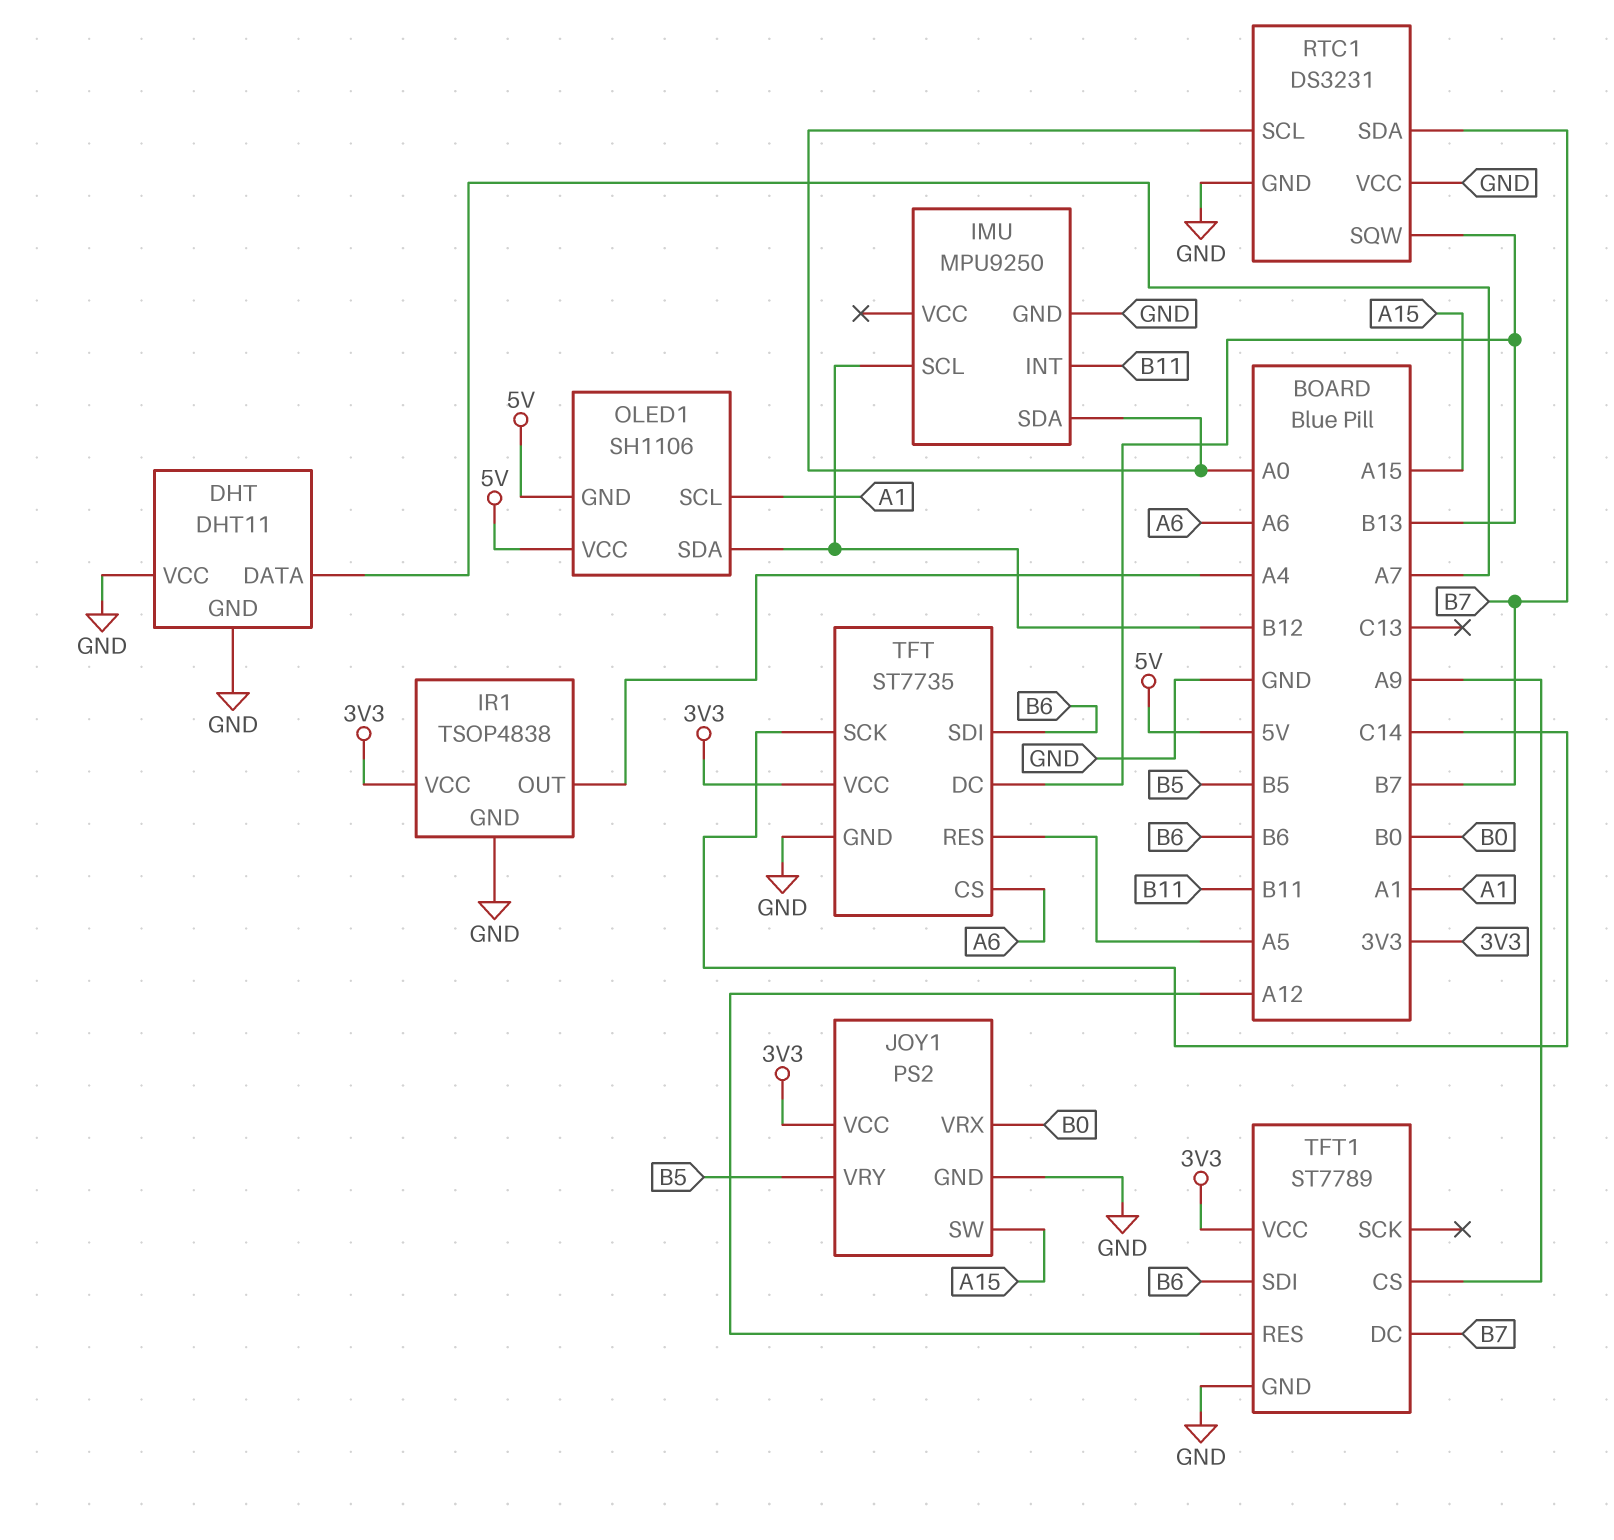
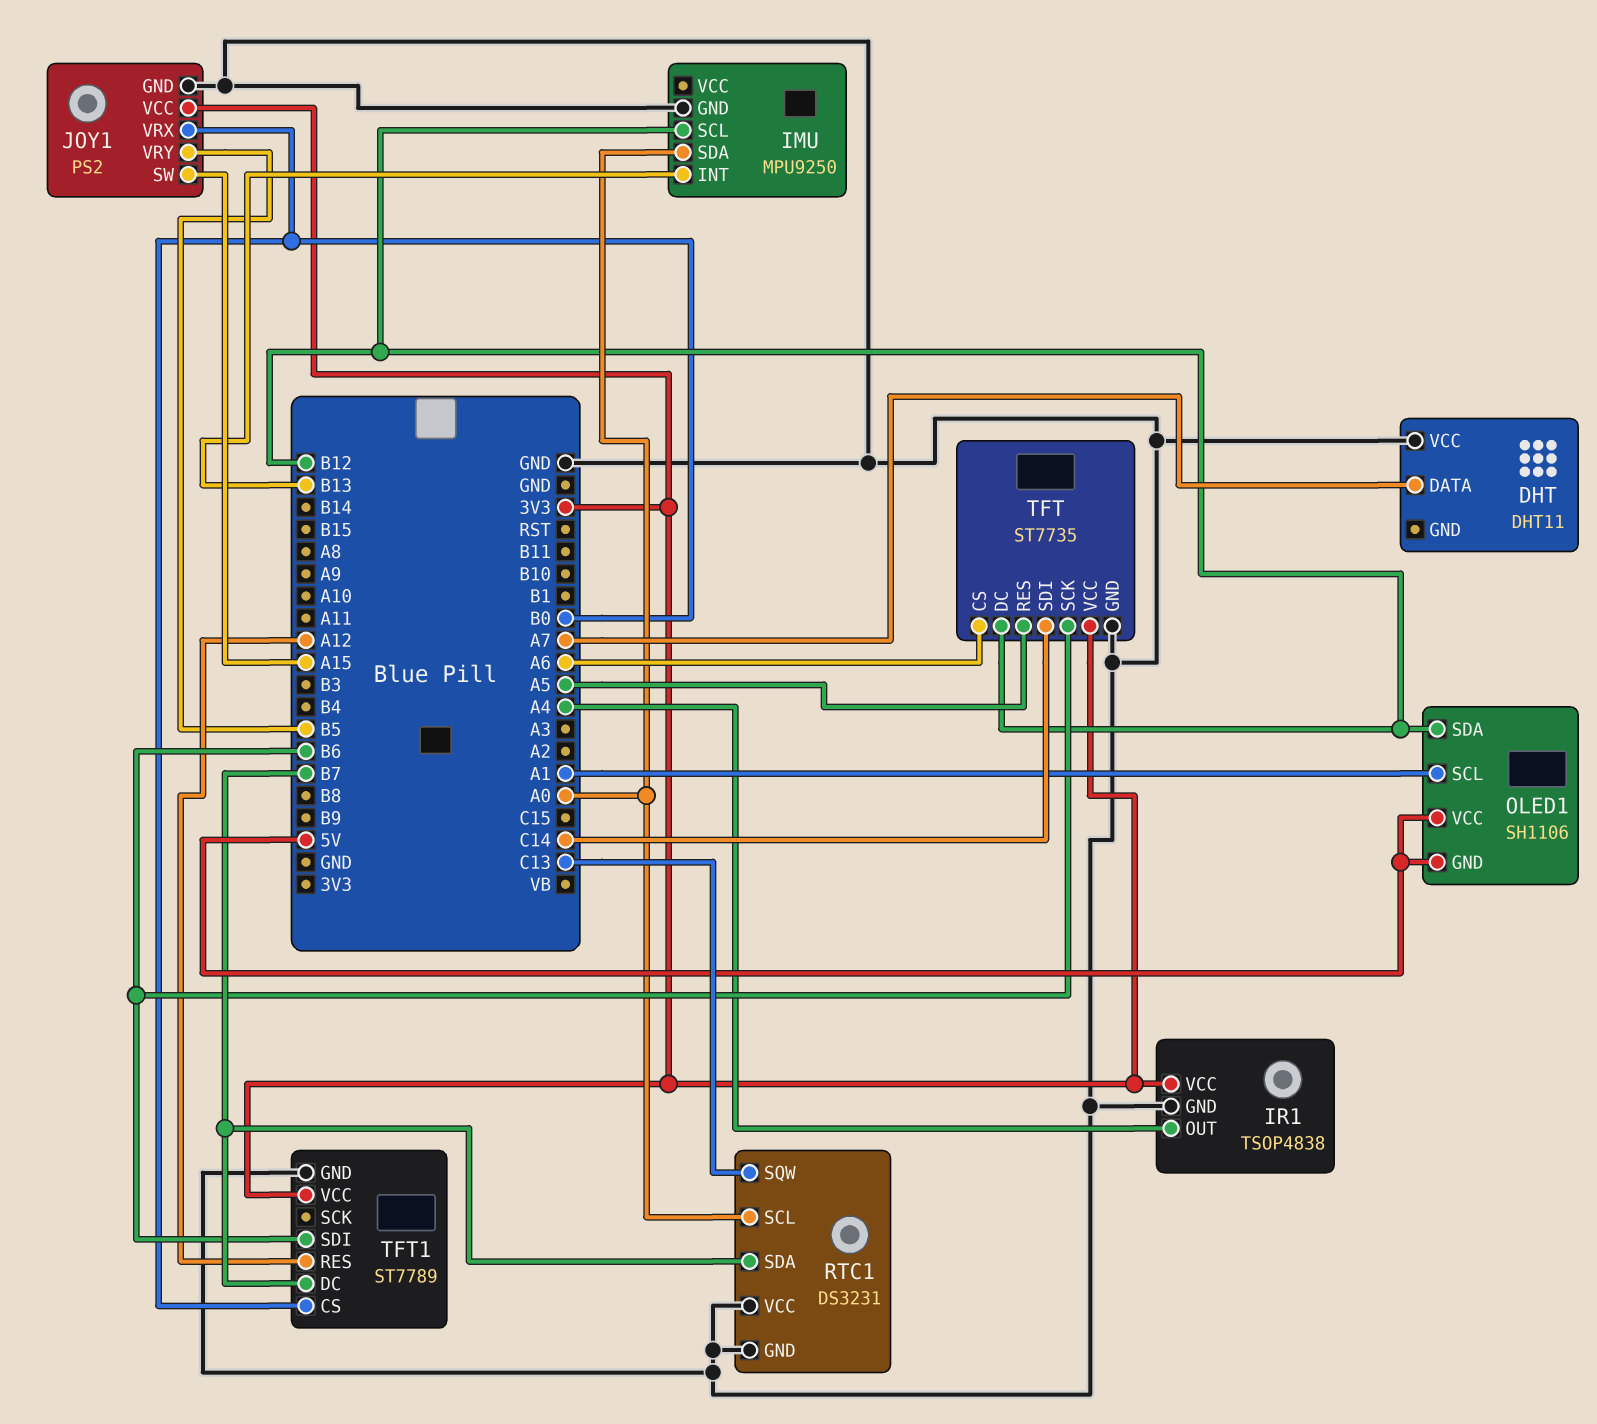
DHT pin GND: GND -> none
IMU pin INT: B11 -> B13
RTC1 pin SQW: B13 -> C13
TFT pin DC: B13 -> B12
TFT pin SCK: C14 -> B6
TFT pin SDI: B6 -> C14
TFT1 pin CS: A9 -> B0

